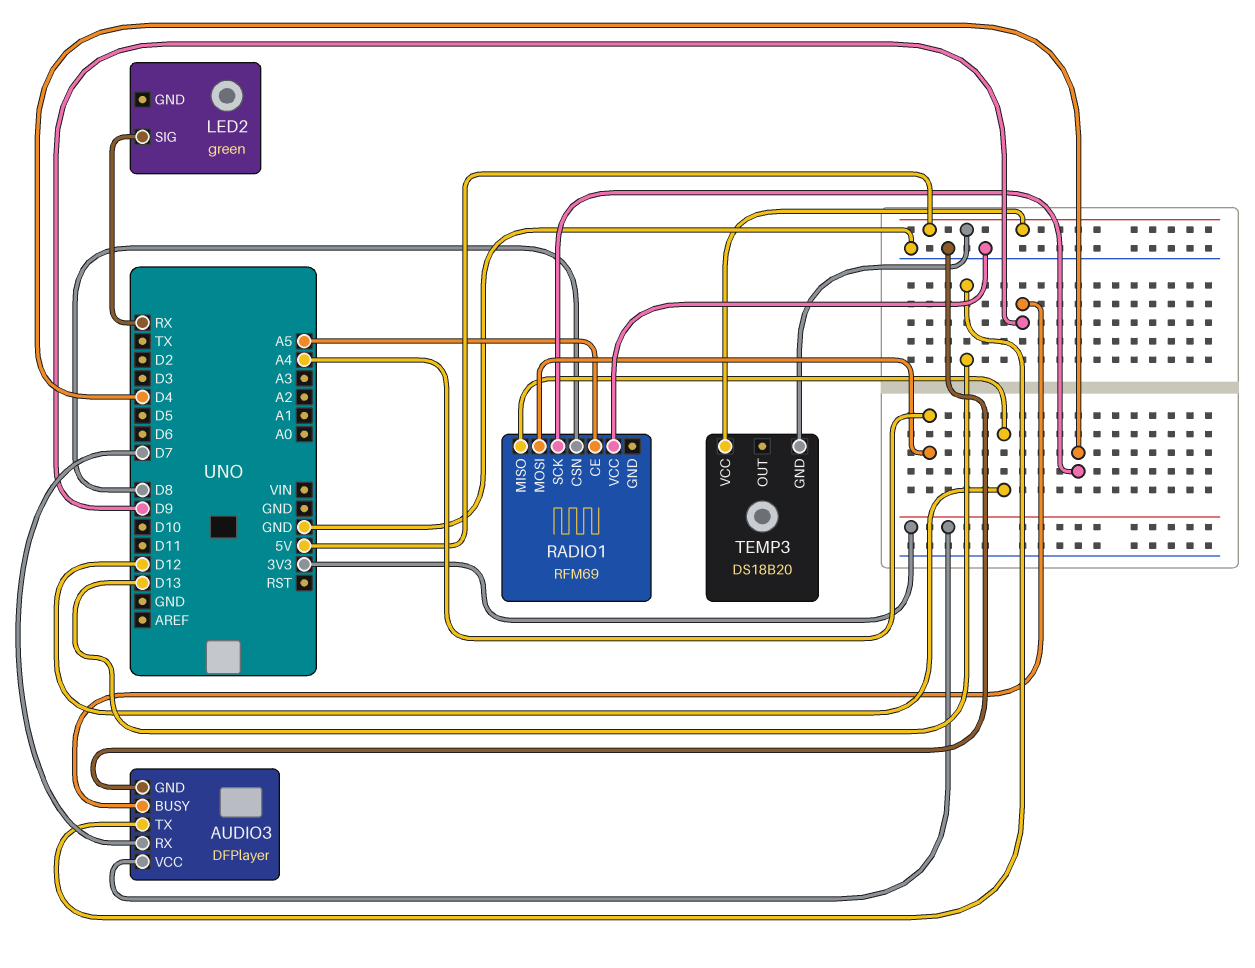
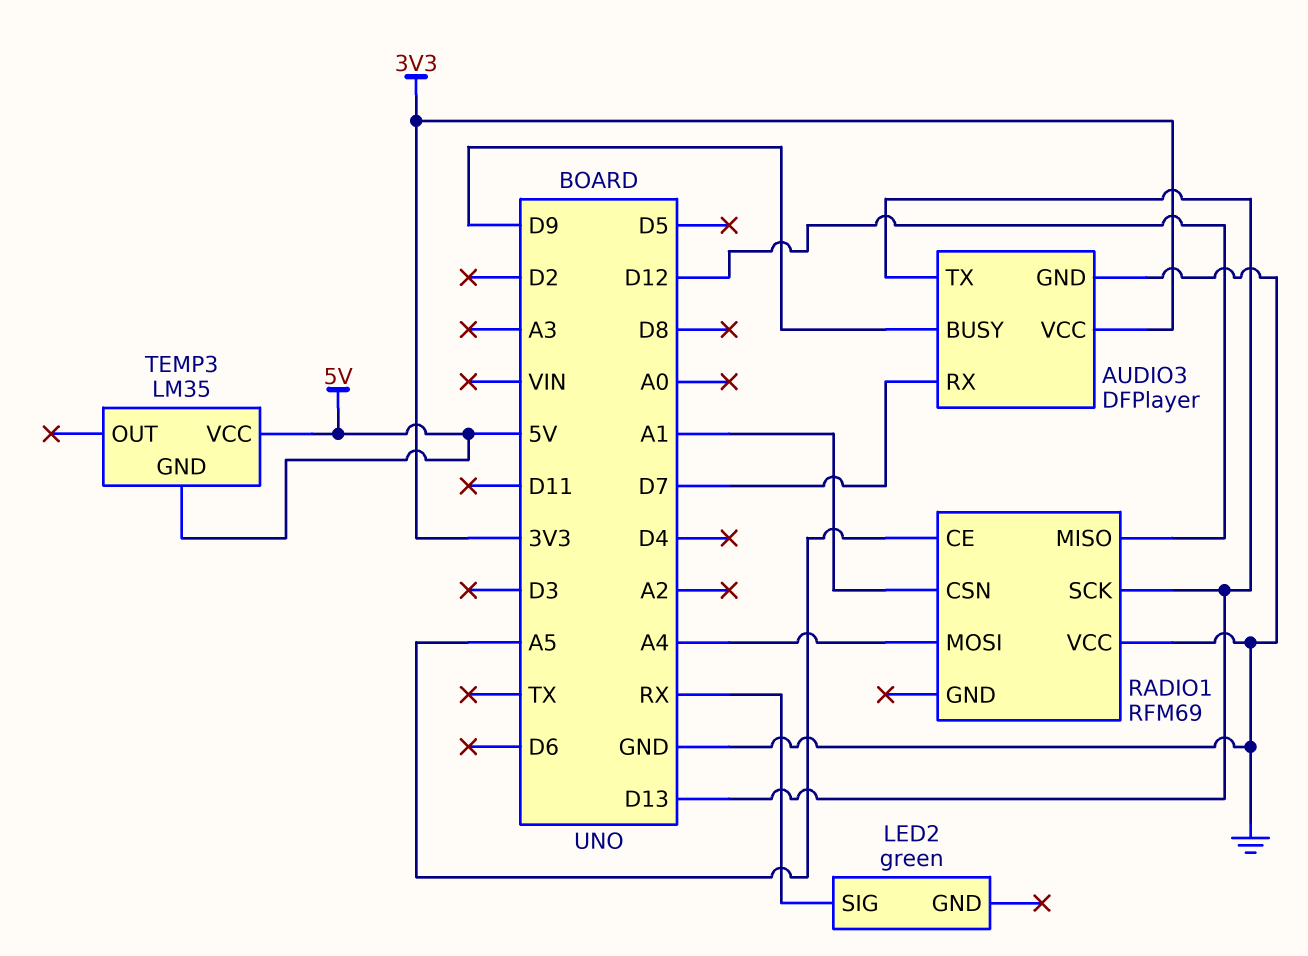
RADIO1 pin CSN: D8 -> A1
RADIO1 pin SCK: D4 -> D13
TEMP3: DS18B20 -> LM35

